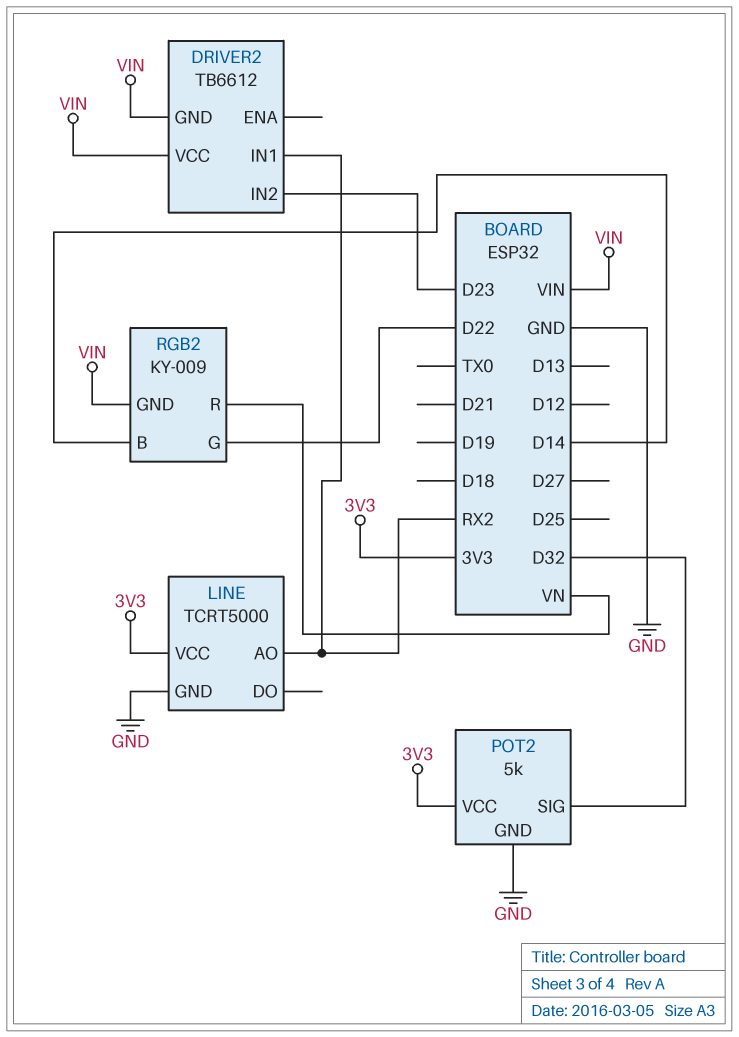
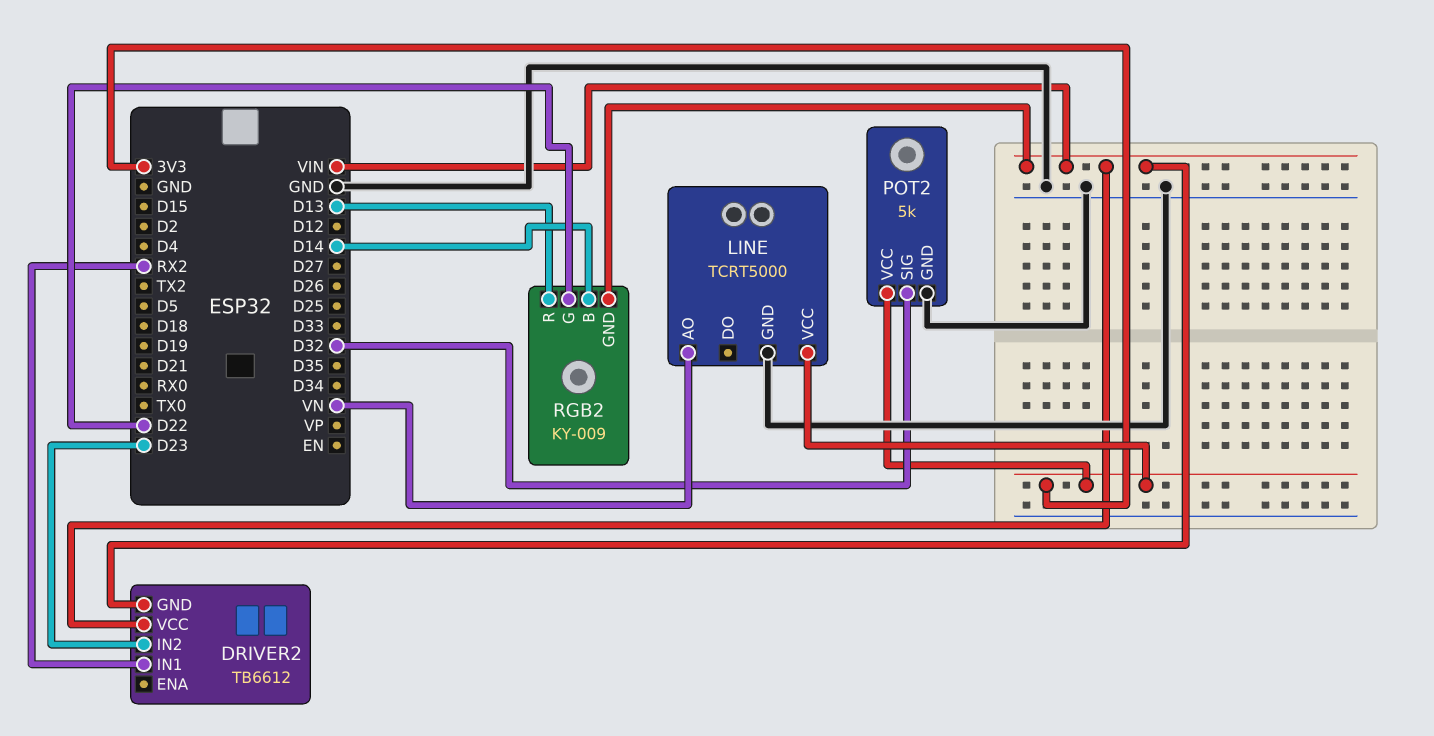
LINE pin AO: RX2 -> VN
RGB2 pin R: VN -> D13

